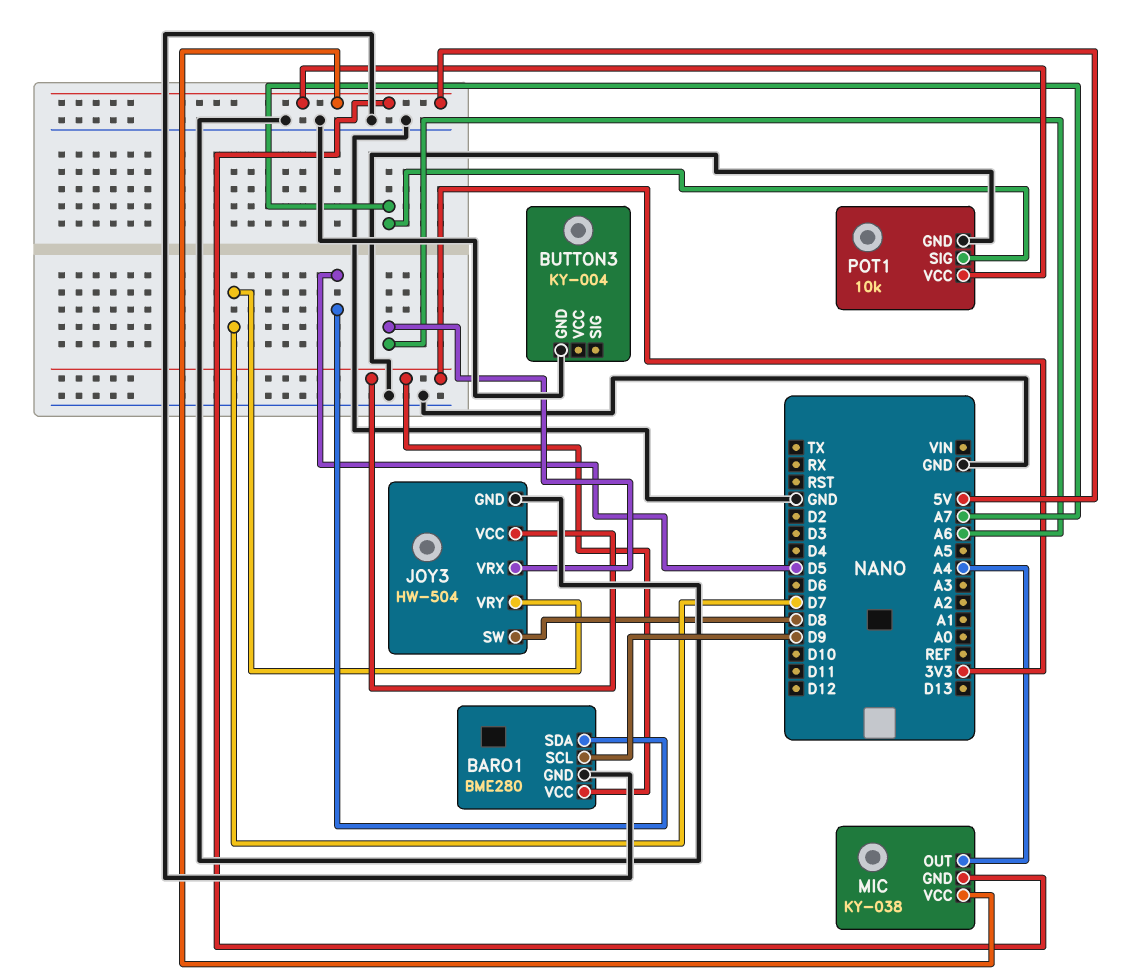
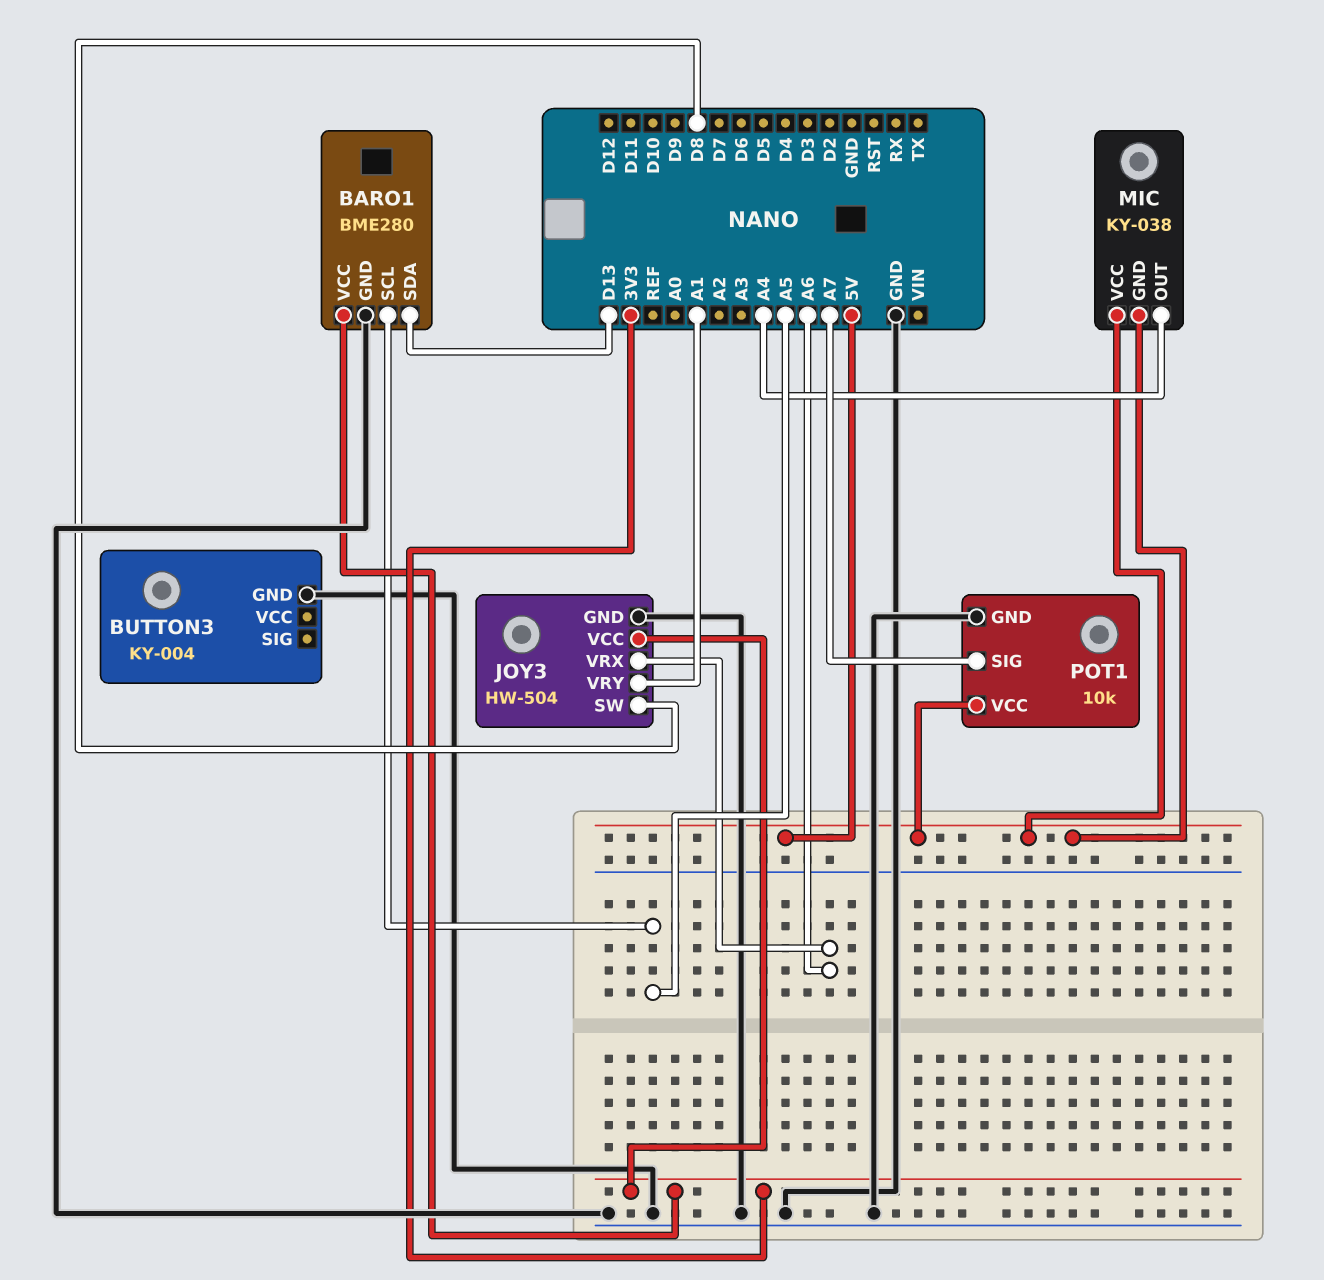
BARO1 pin SCL: D9 -> A5
BARO1 pin SDA: D5 -> D13
JOY3 pin VRY: D7 -> A1

